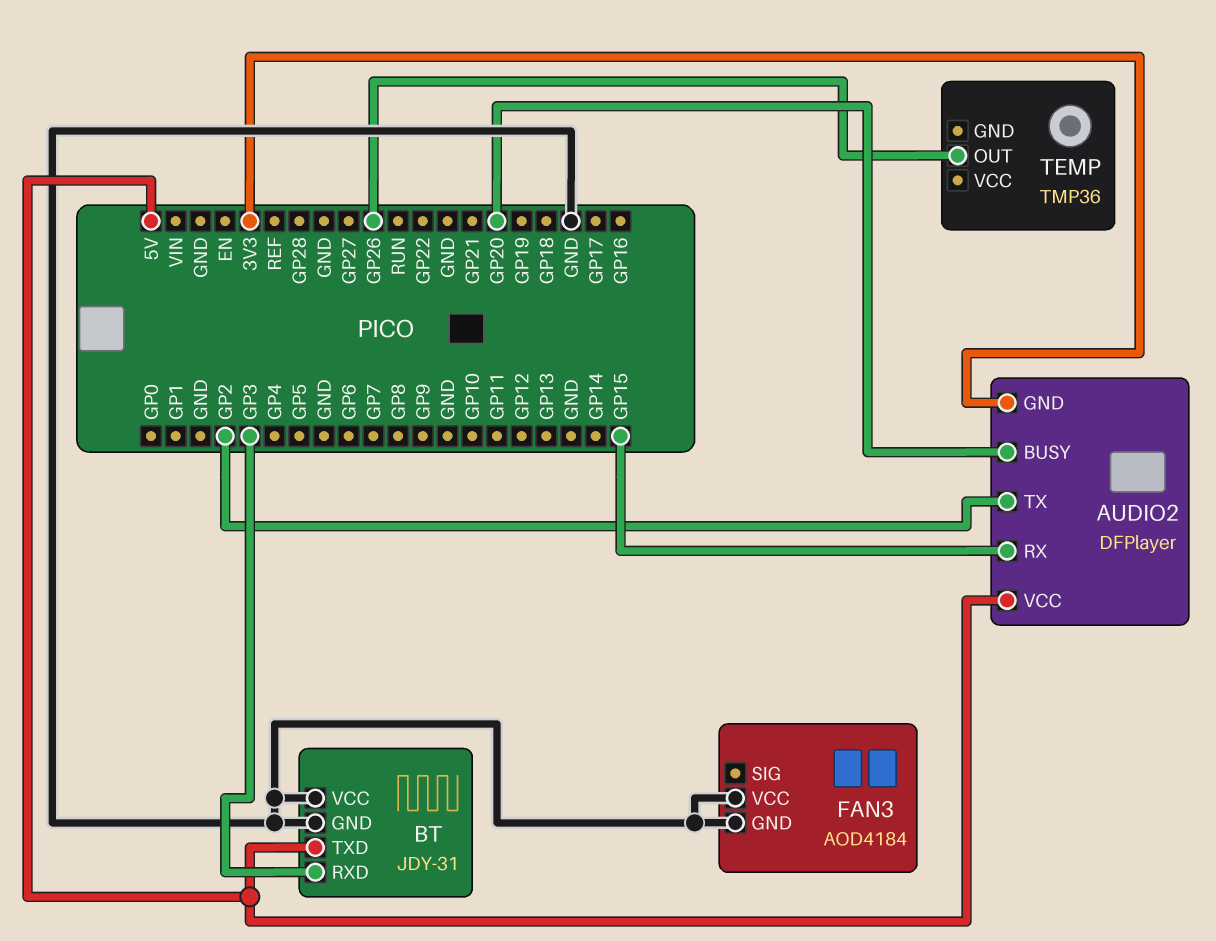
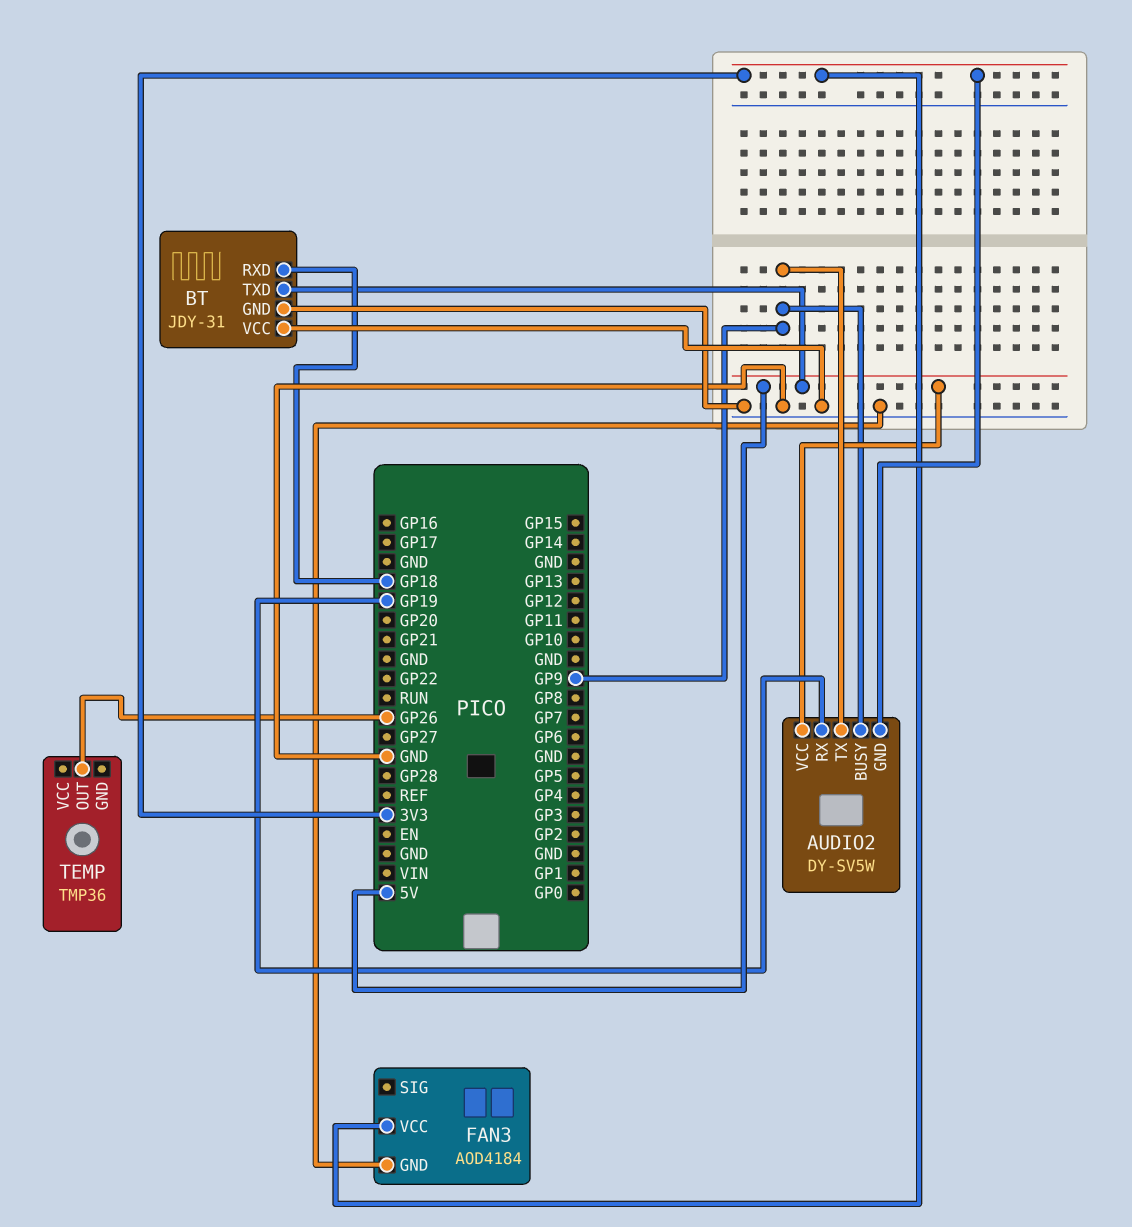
AUDIO2: DFPlayer -> DY-SV5W
AUDIO2 pin BUSY: GP20 -> GP9
AUDIO2 pin RX: GP15 -> GP19
AUDIO2 pin TX: GP2 -> GP9
BT pin RXD: GP3 -> GP18
FAN3 pin VCC: GND -> 3V3

